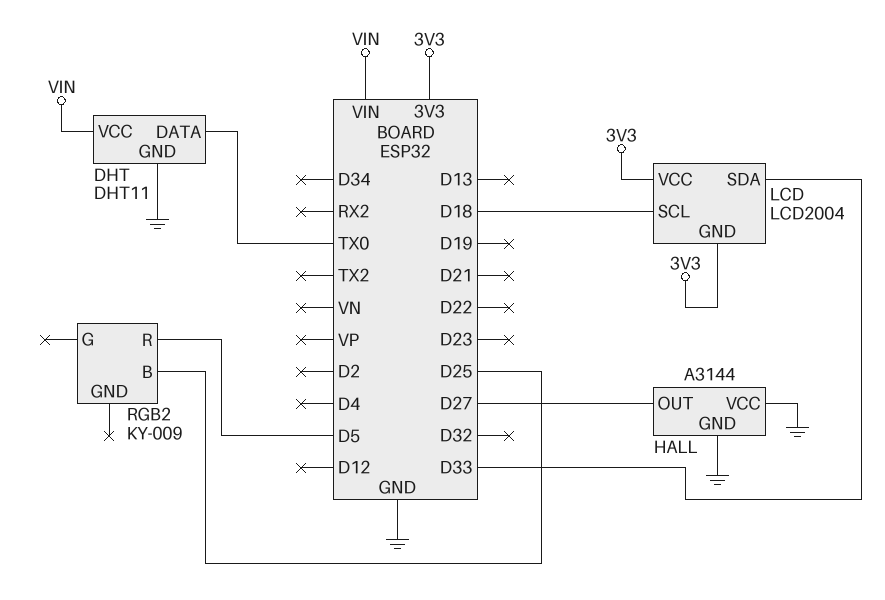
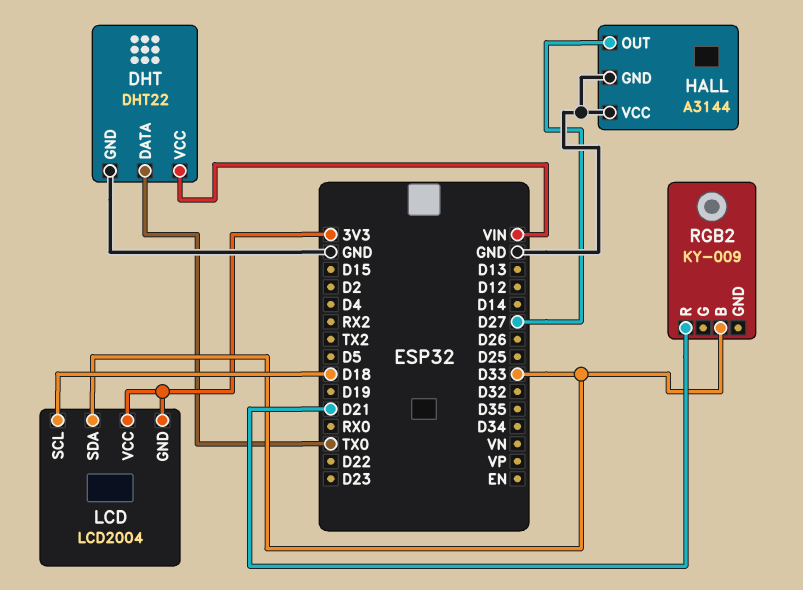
DHT: DHT11 -> DHT22
RGB2 pin B: D25 -> D33
RGB2 pin R: D5 -> D21

